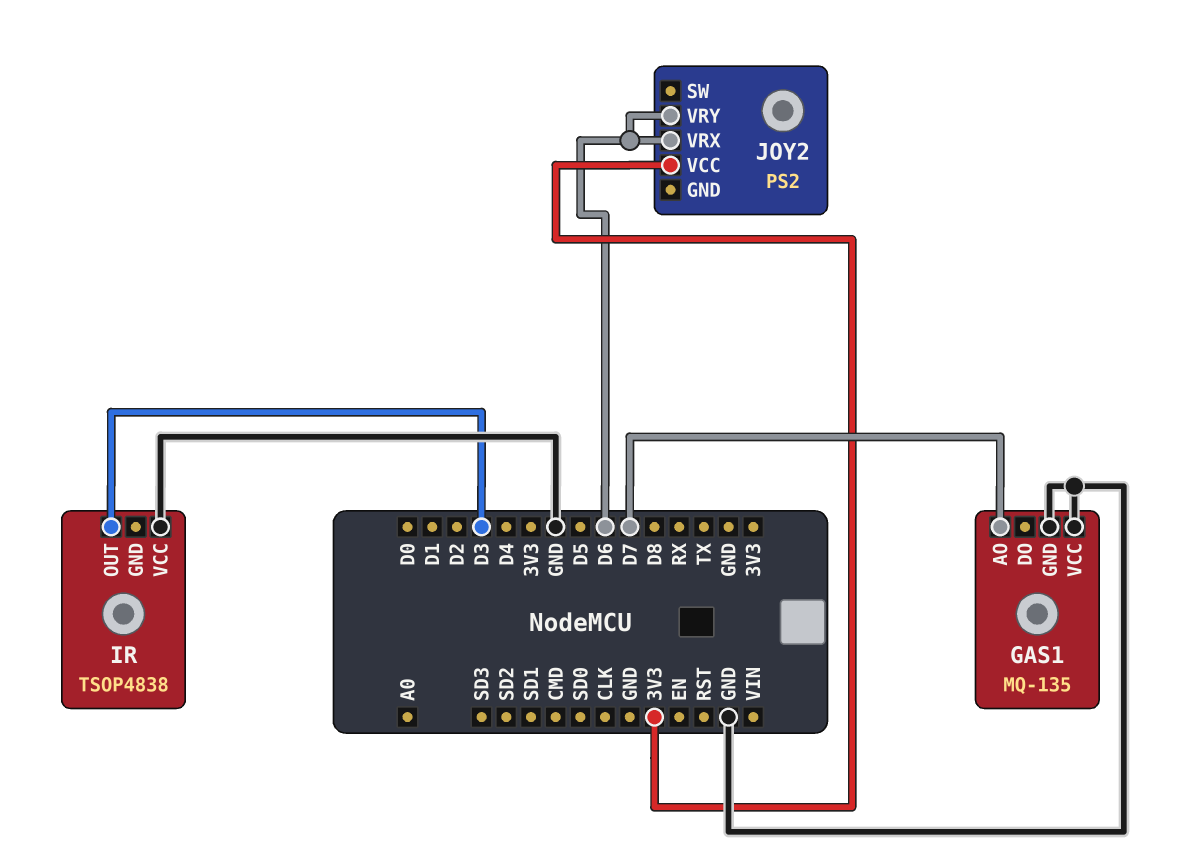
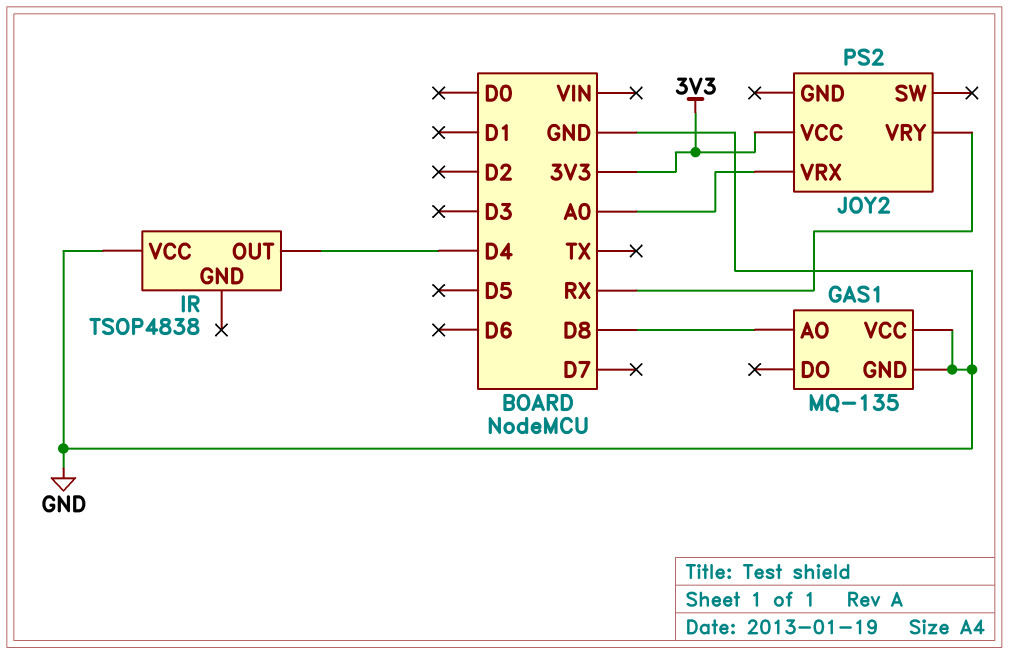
GAS1 pin AO: D7 -> D8
IR pin OUT: D3 -> D4
JOY2 pin VRX: D6 -> A0
JOY2 pin VRY: D6 -> RX

